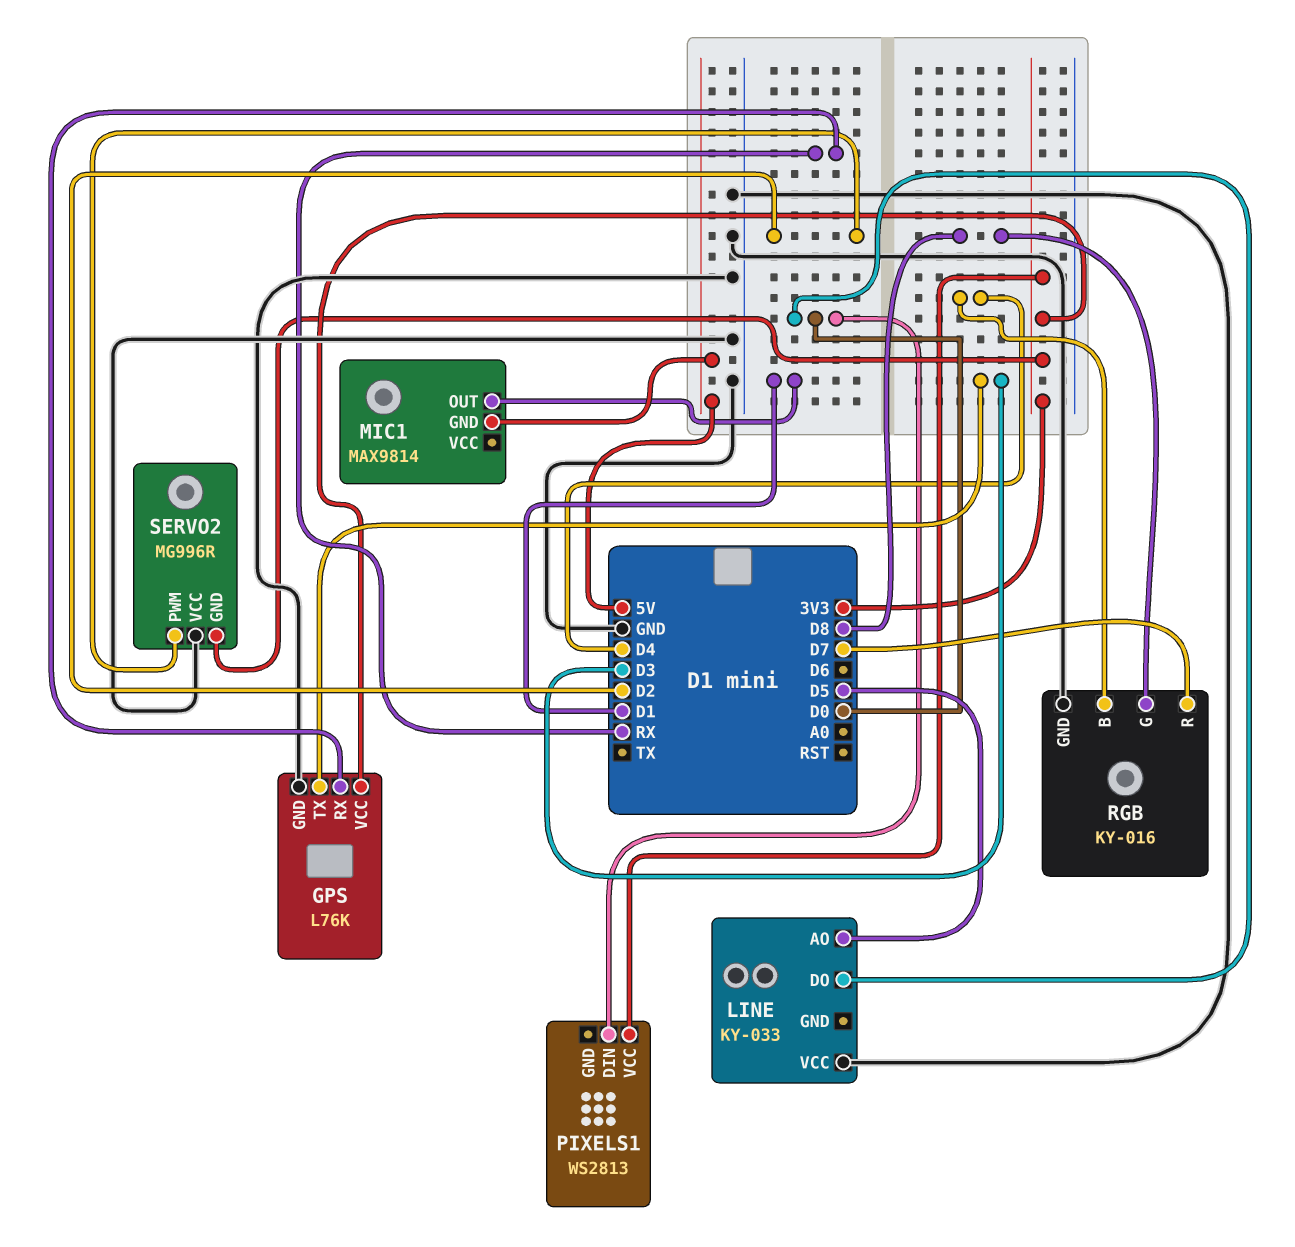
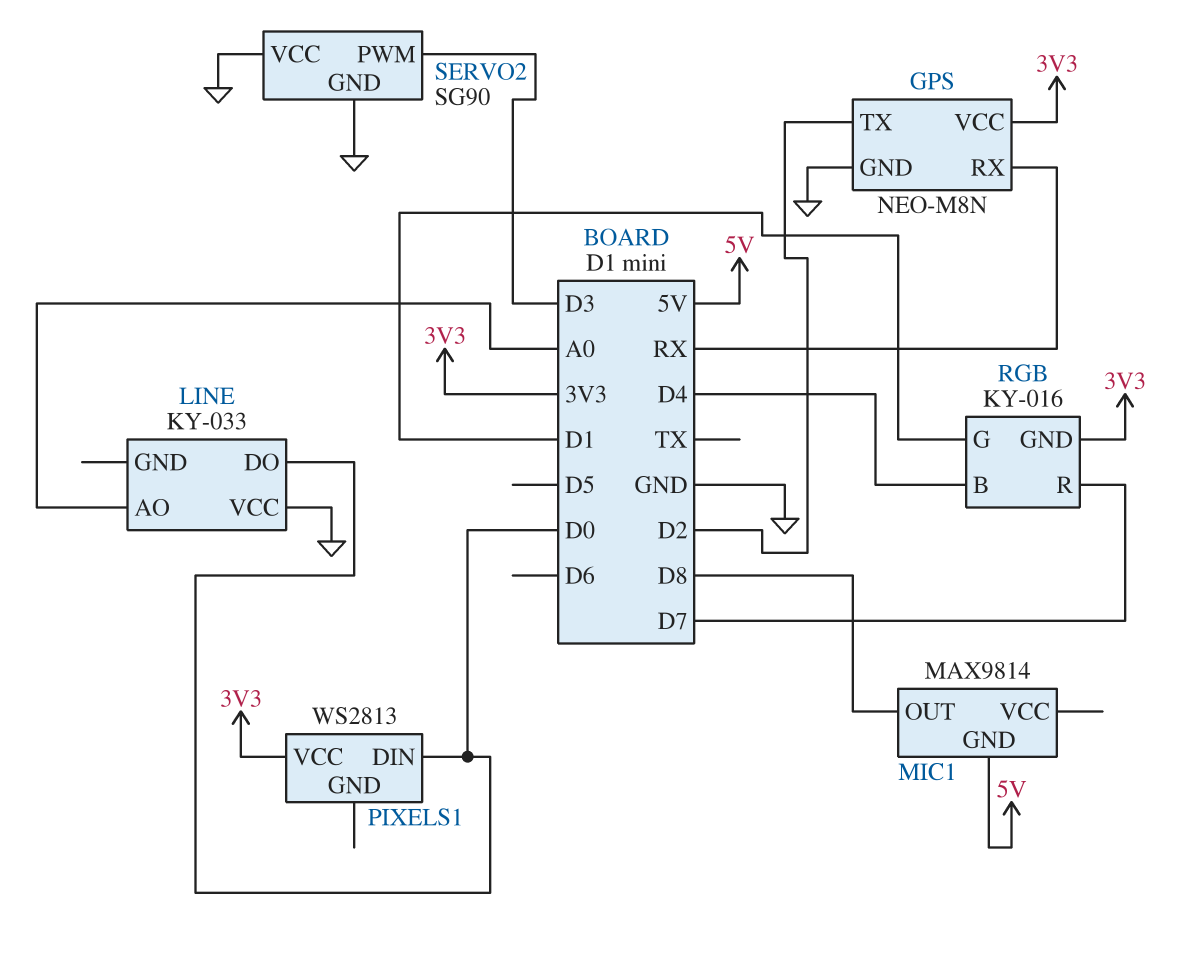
GPS: L76K -> NEO-M8N
GPS pin TX: D3 -> D2
LINE pin AO: D5 -> A0
MIC1 pin OUT: D1 -> D8
RGB pin G: D8 -> D1
RGB pin GND: GND -> 3V3
SERVO2: MG996R -> SG90
SERVO2 pin GND: 3V3 -> GND
SERVO2 pin PWM: D2 -> D3

